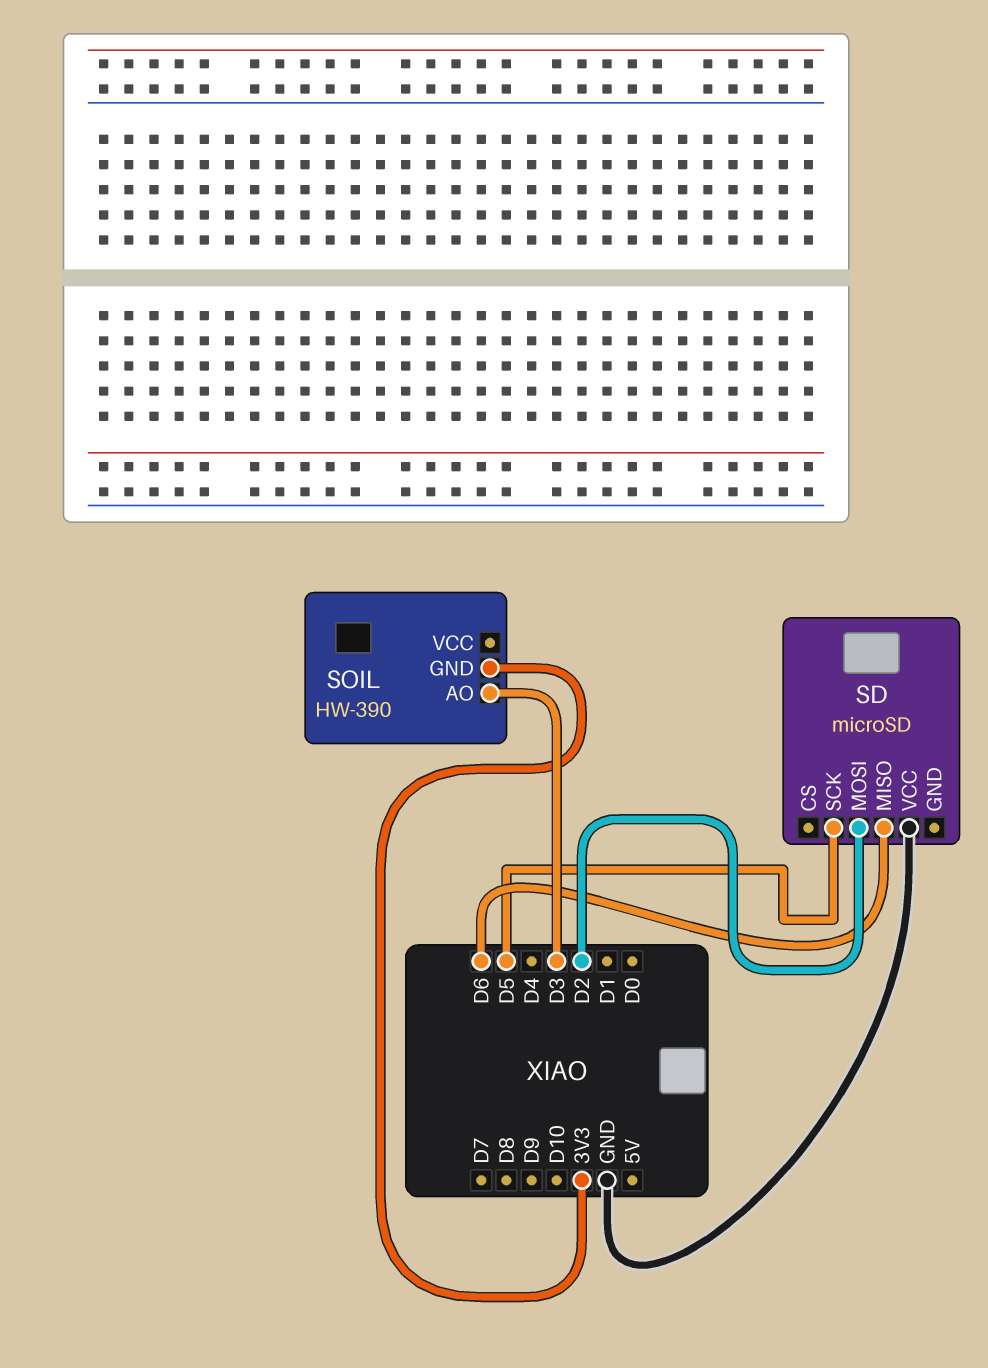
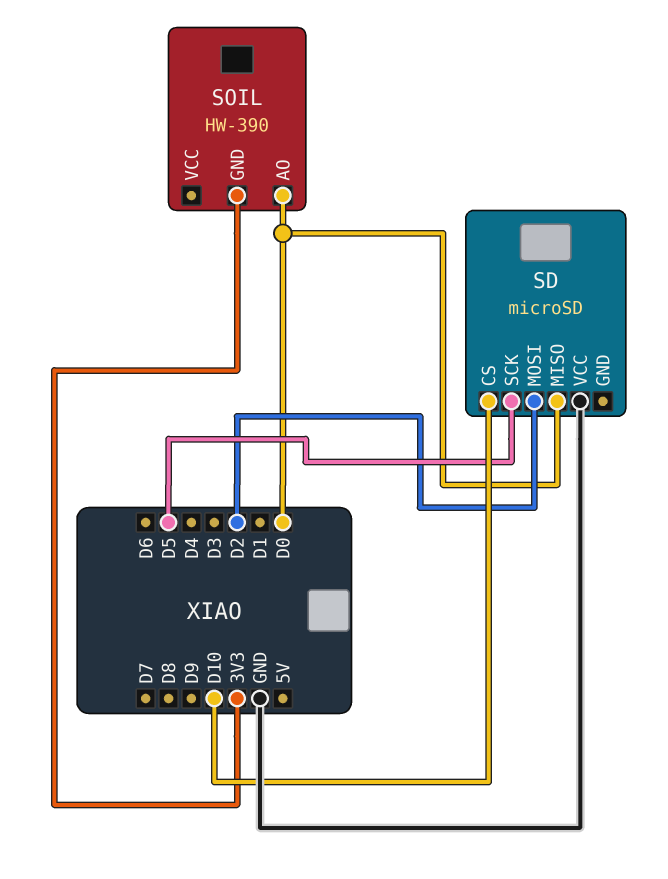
SD pin CS: none -> D10
SD pin MISO: D6 -> D0
SOIL pin AO: D3 -> D0

